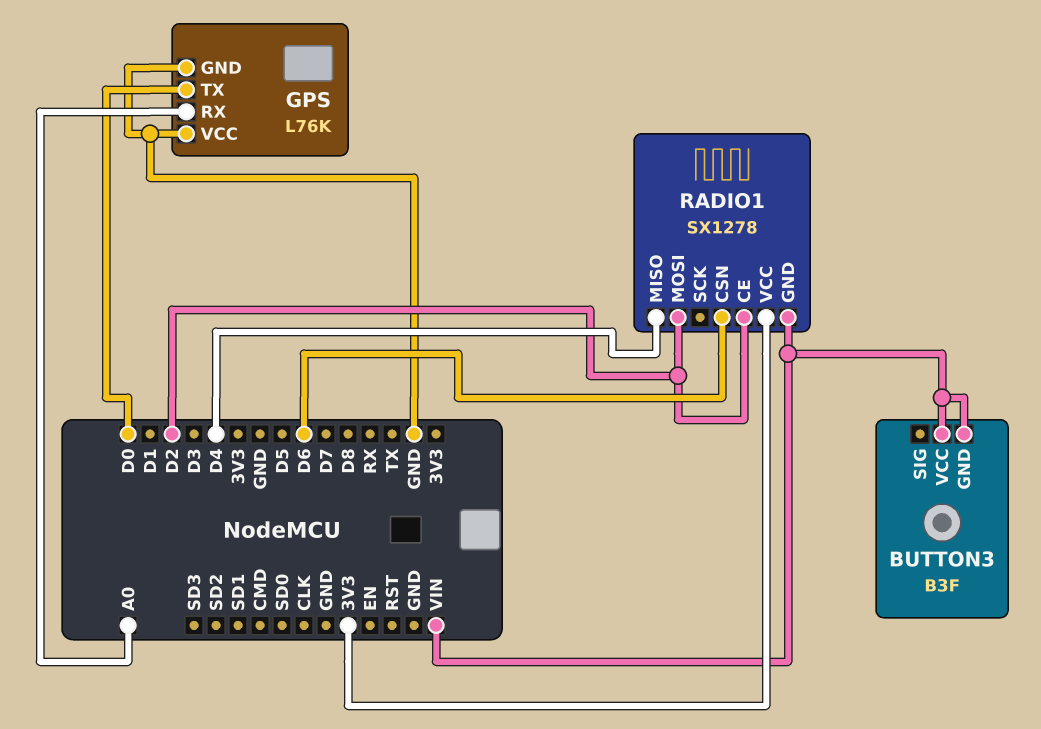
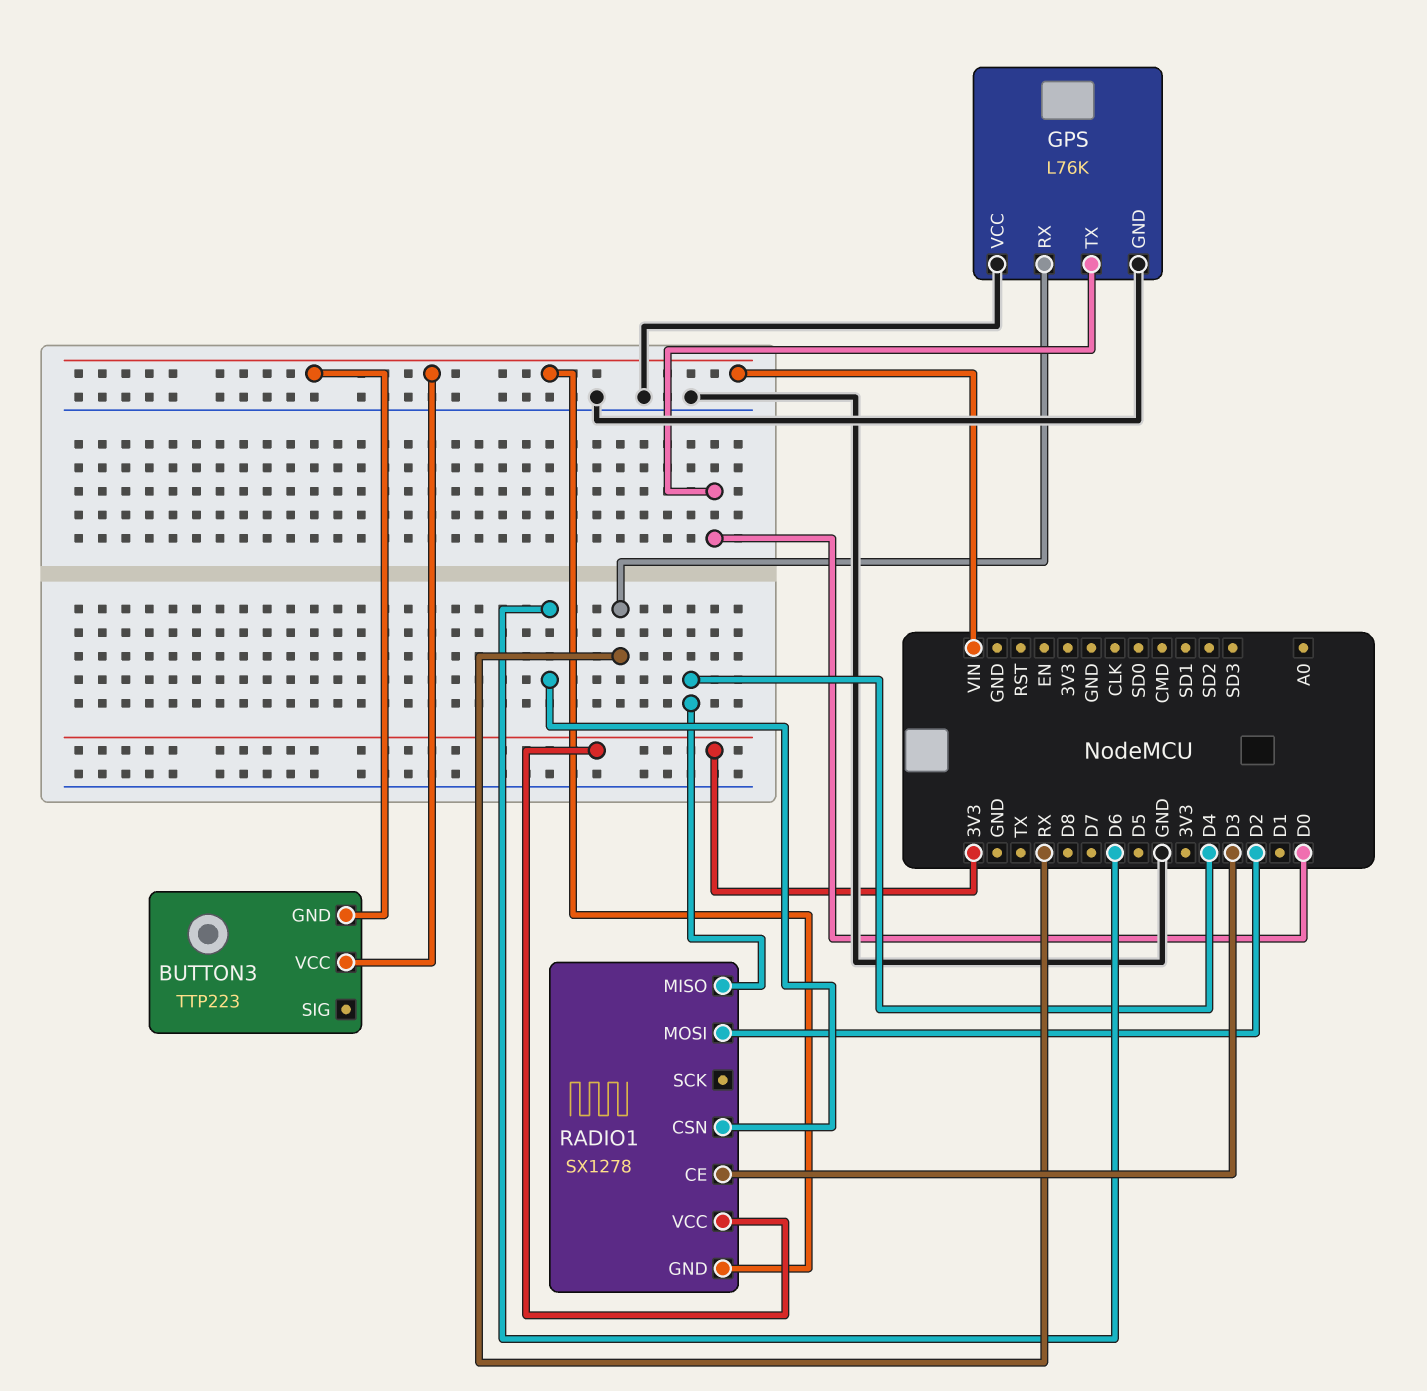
BUTTON3: B3F -> TTP223
GPS pin RX: A0 -> RX
RADIO1 pin CE: D2 -> D3

